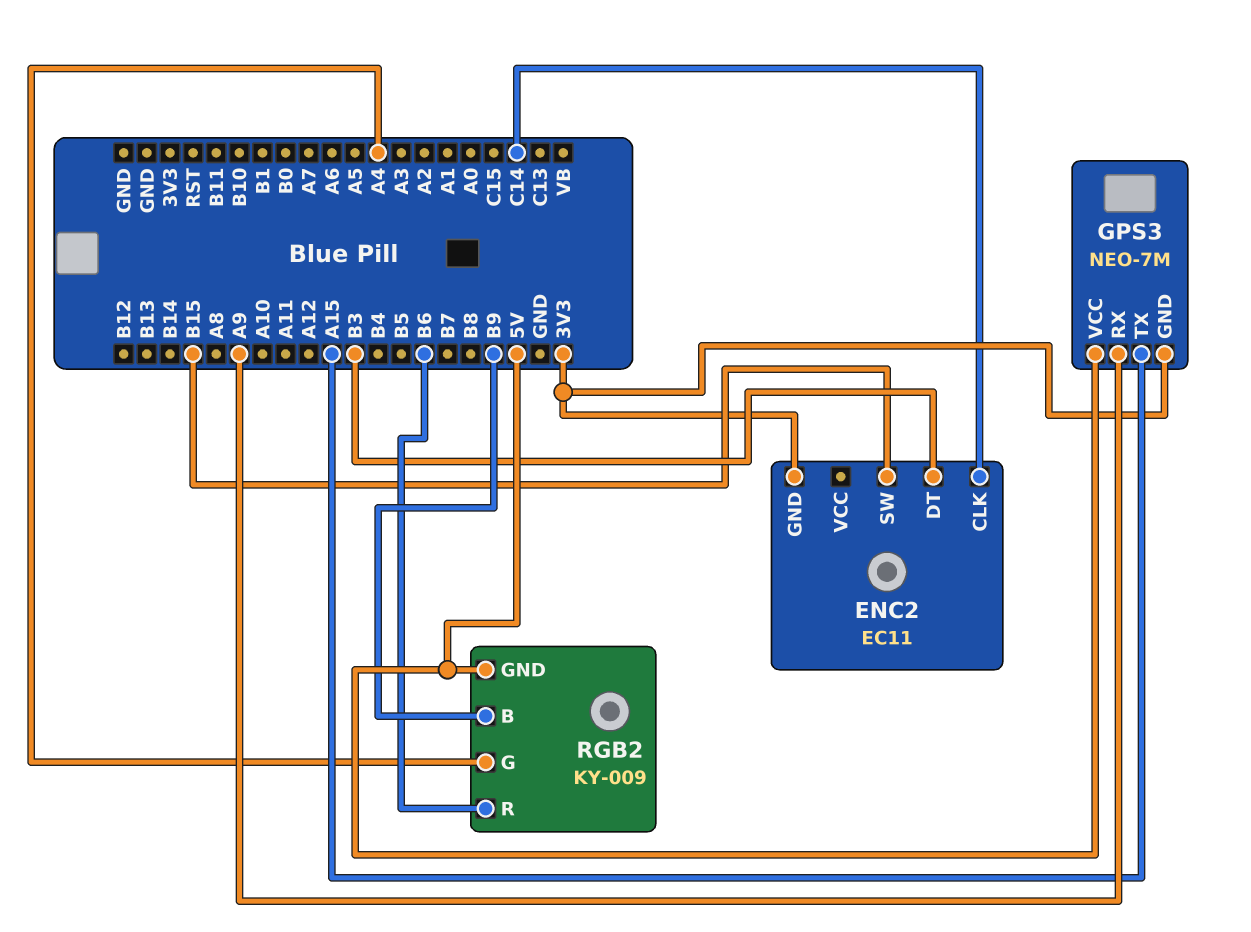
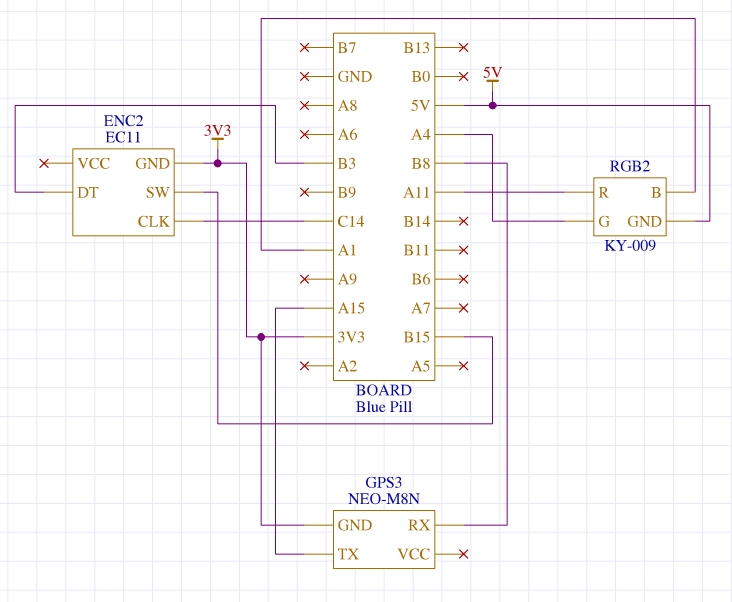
GPS3: NEO-7M -> NEO-M8N
GPS3 pin RX: A9 -> B8
GPS3 pin VCC: 5V -> none
RGB2 pin B: B9 -> A1
RGB2 pin R: B6 -> A11

